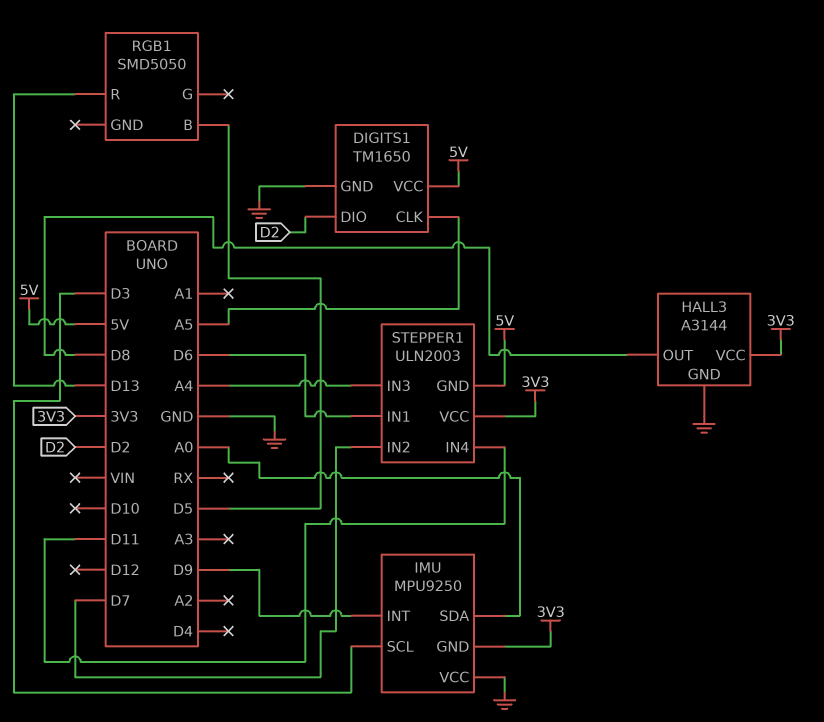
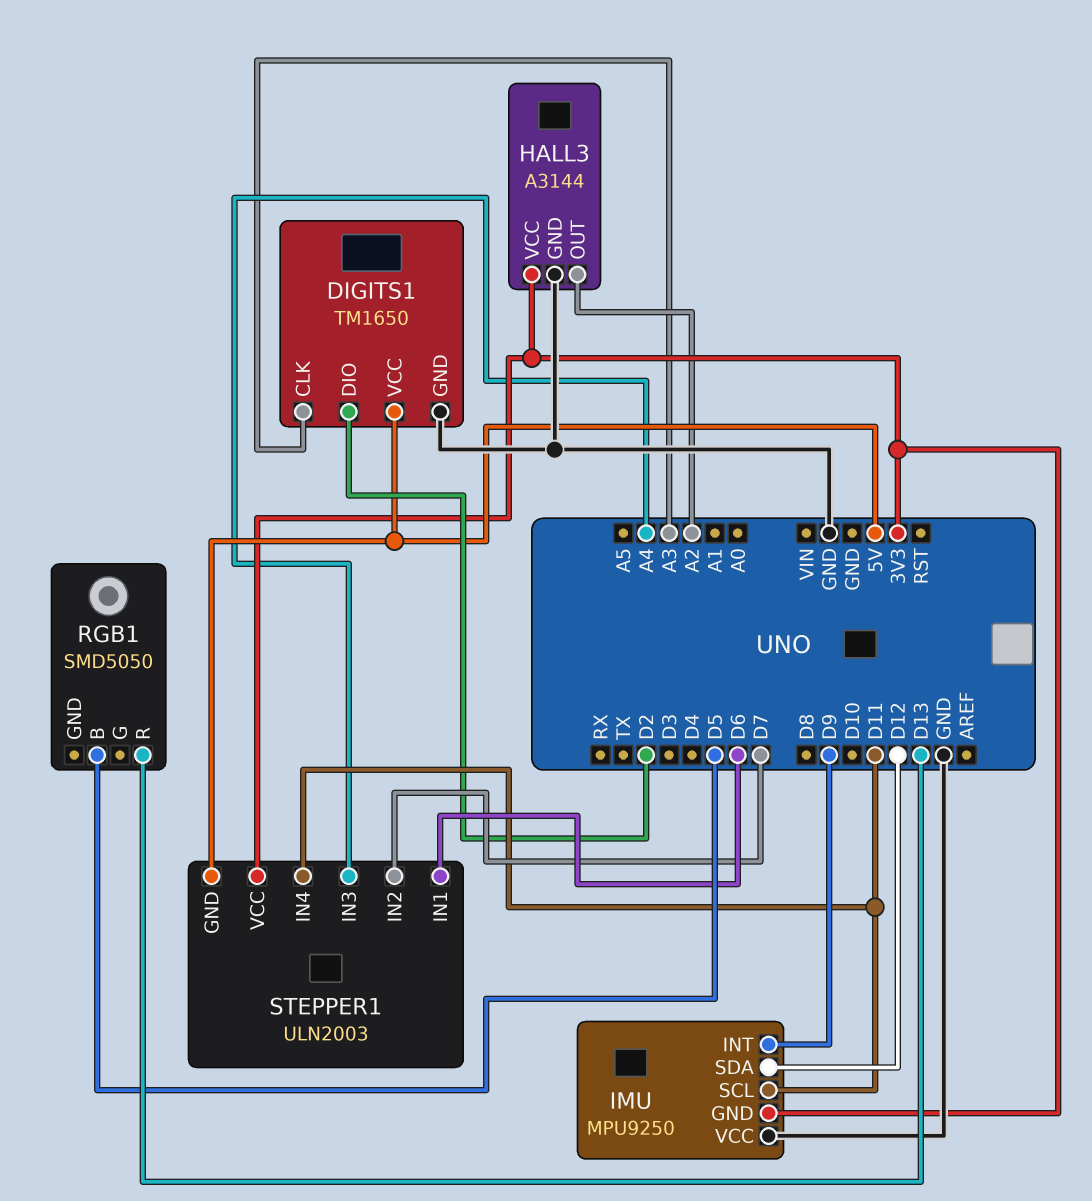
DIGITS1 pin CLK: A5 -> A3
HALL3 pin OUT: D8 -> A2
IMU pin SCL: D3 -> D11
IMU pin SDA: A0 -> D12

